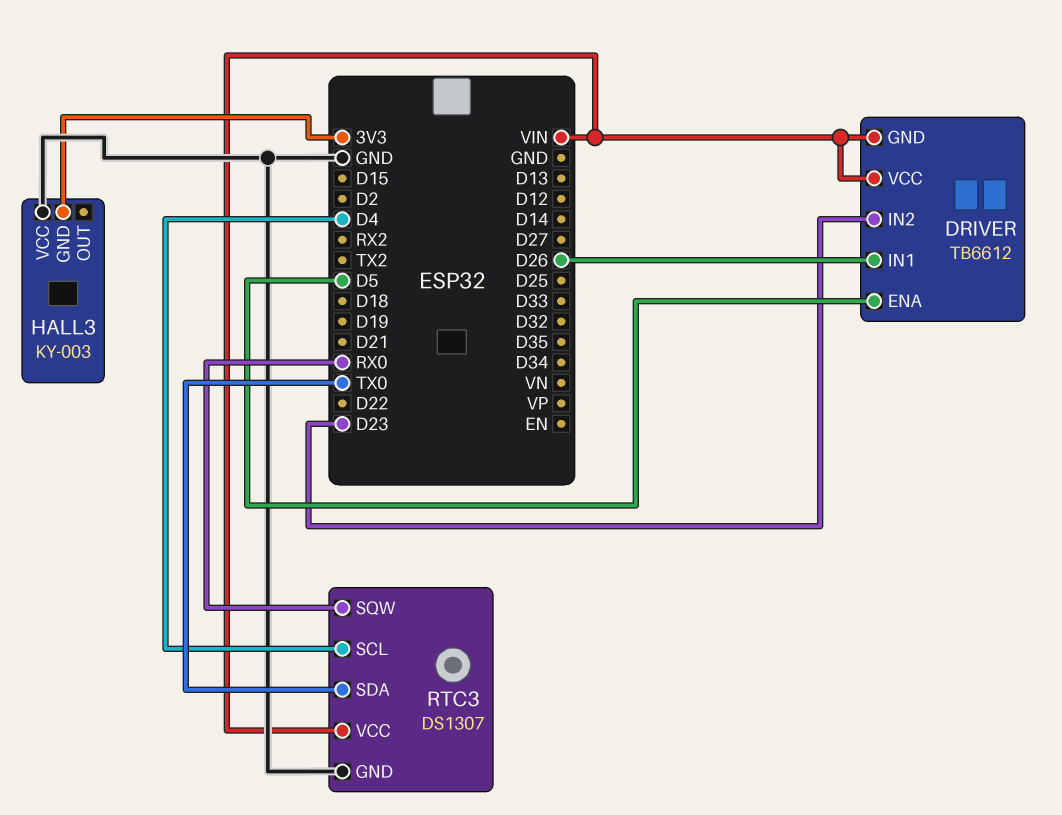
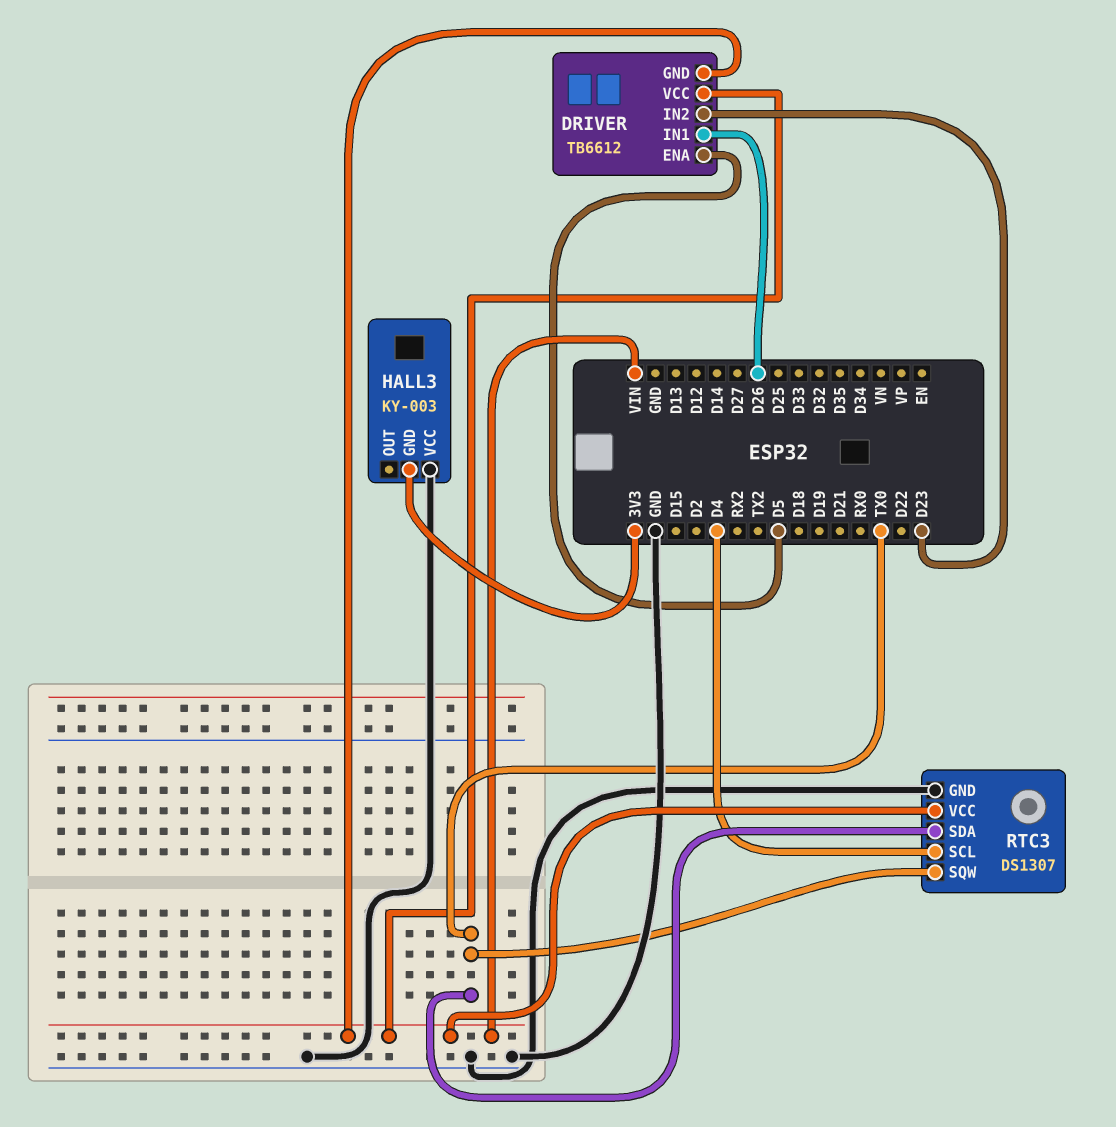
RTC3 pin SQW: RX0 -> TX0

